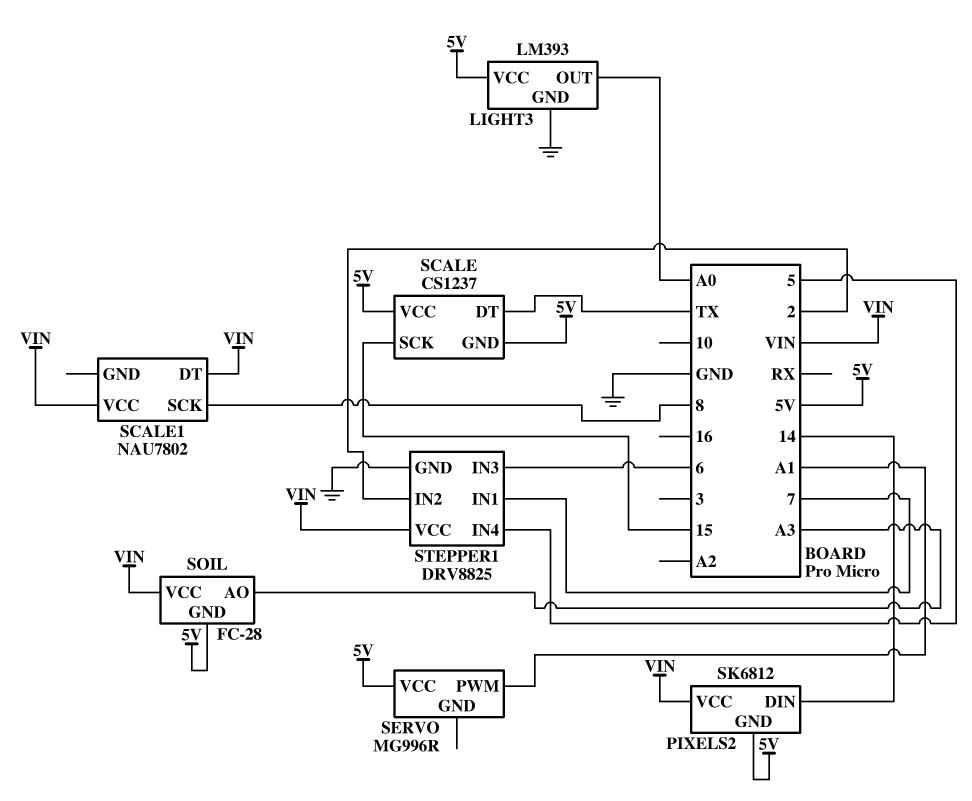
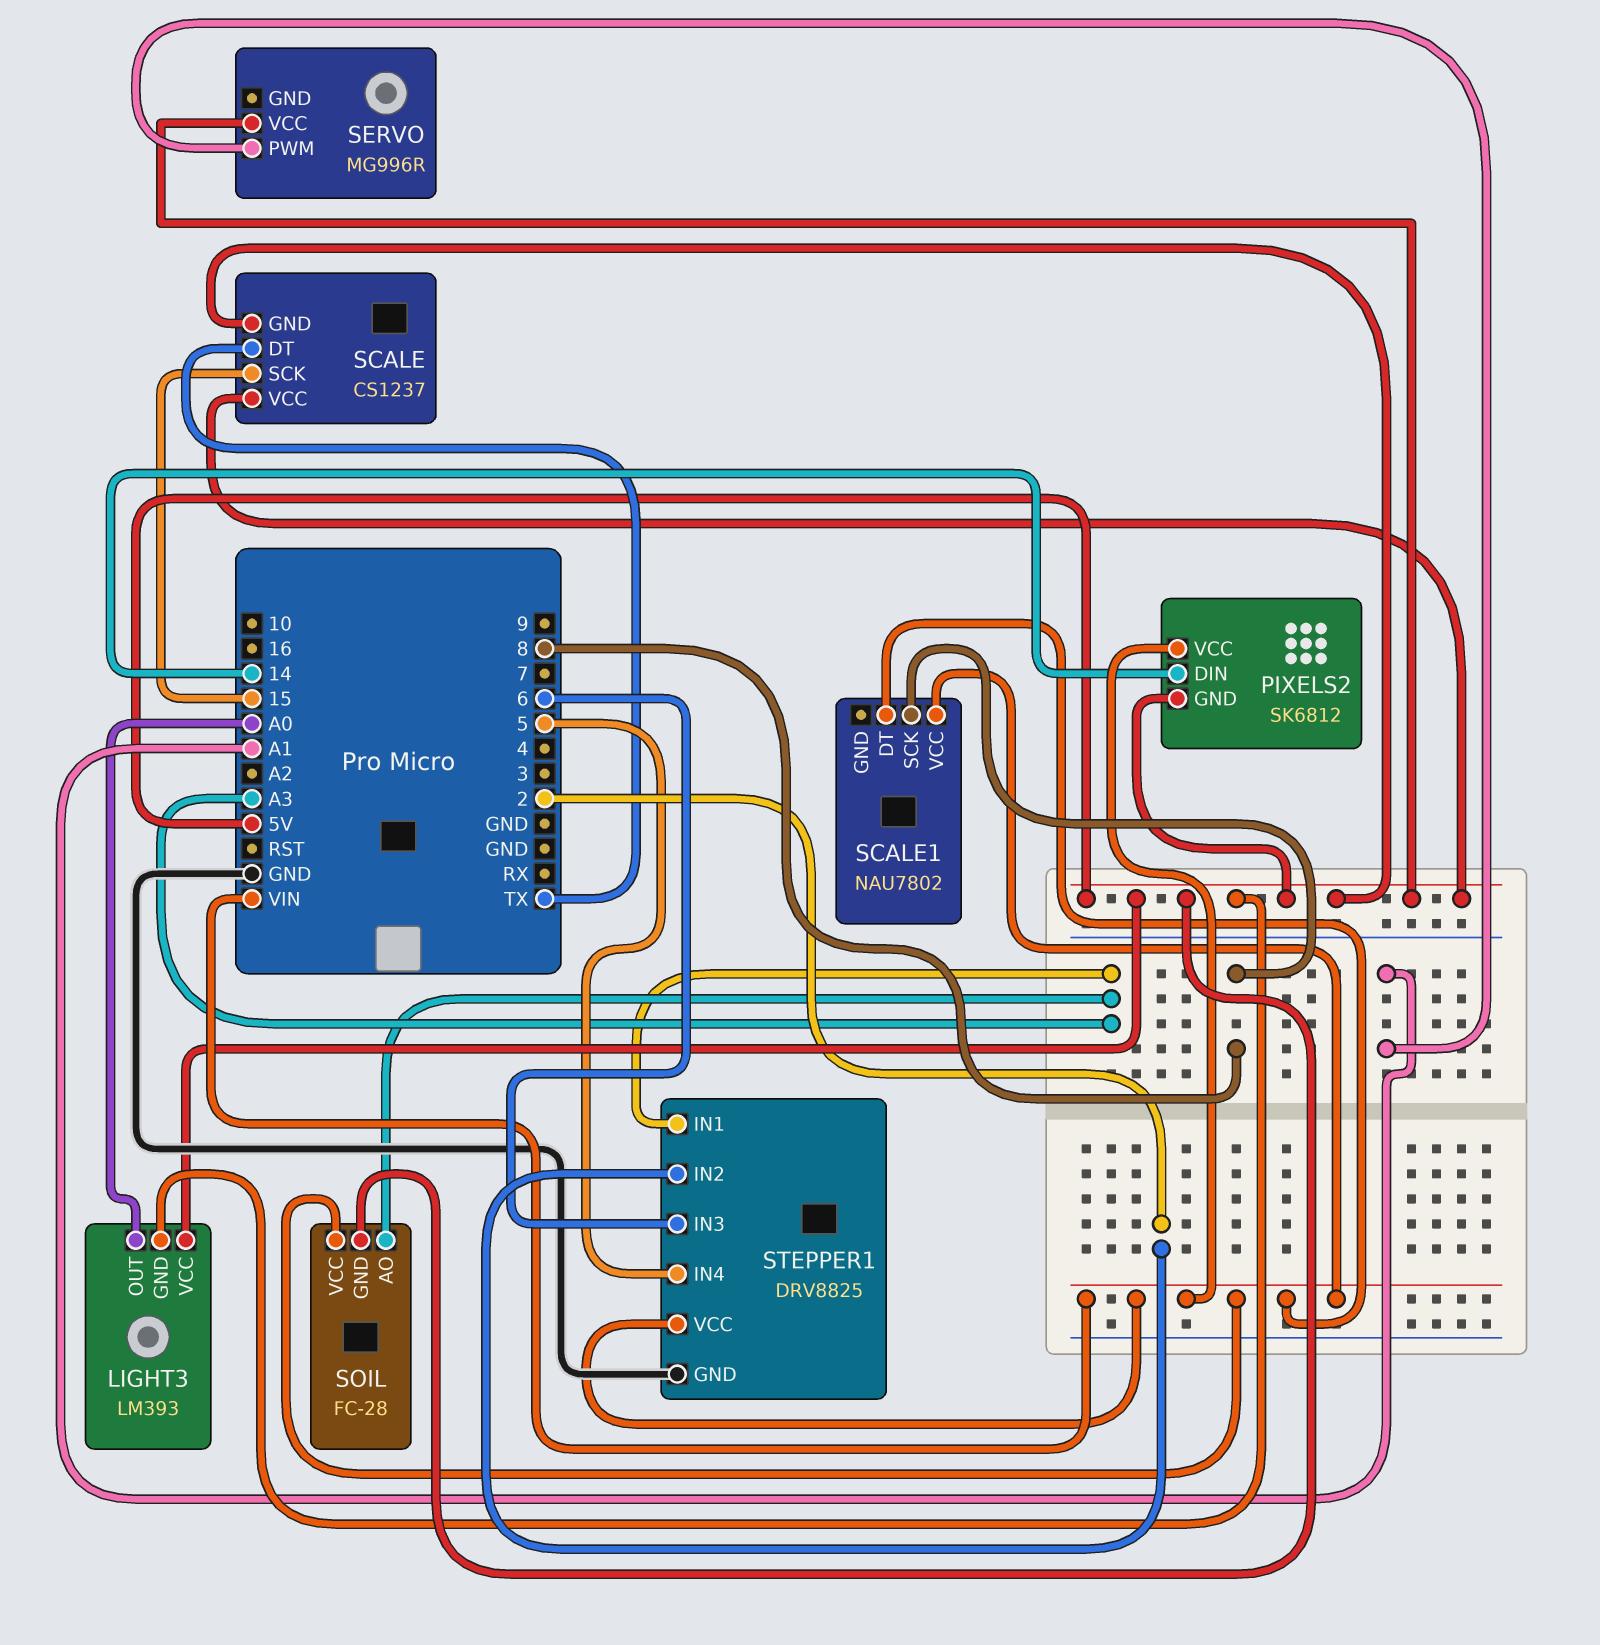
LIGHT3 pin GND: GND -> 5V
STEPPER1 pin IN1: 7 -> A3

